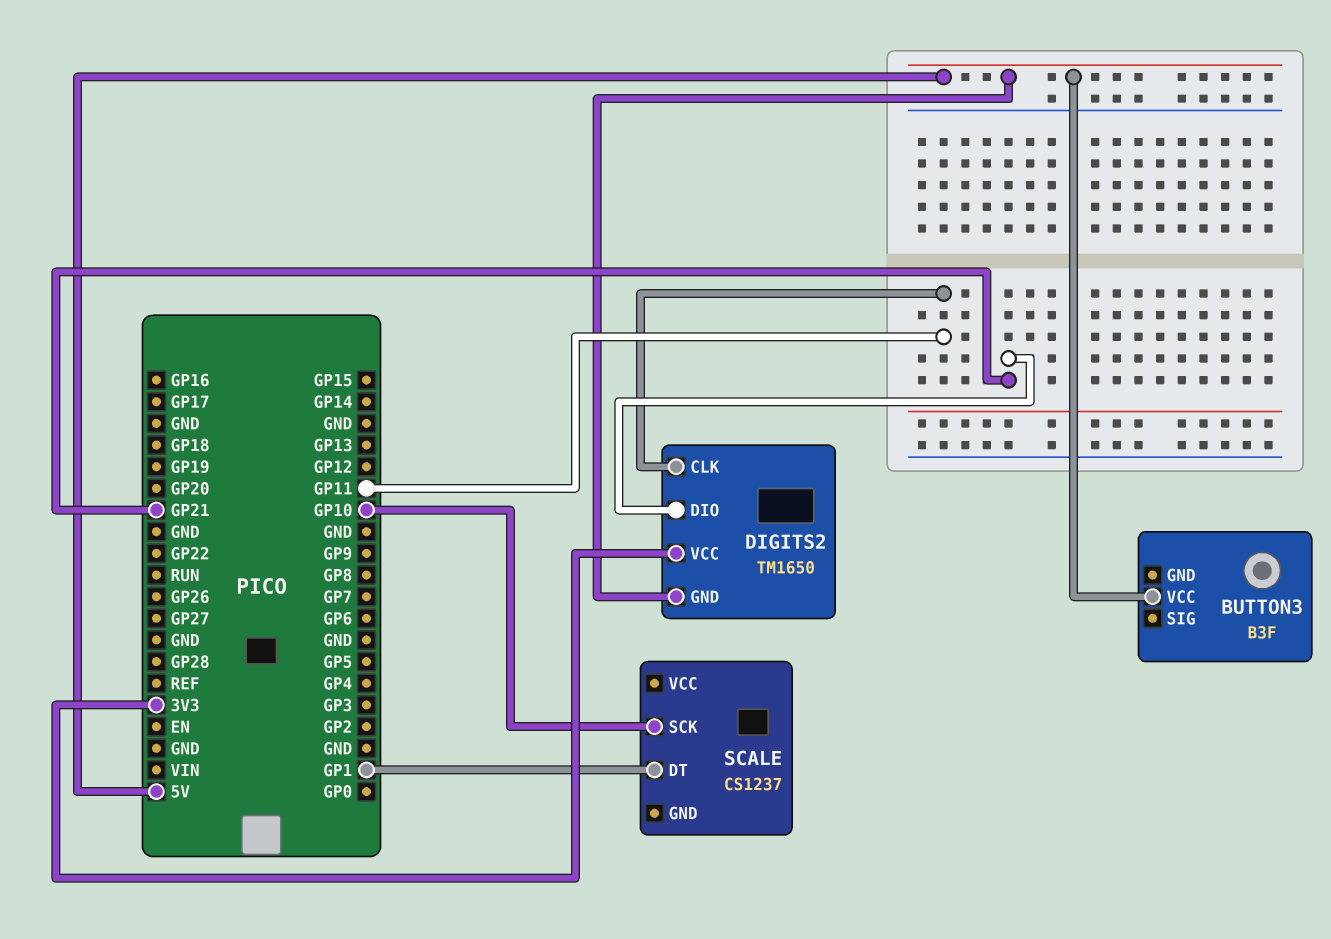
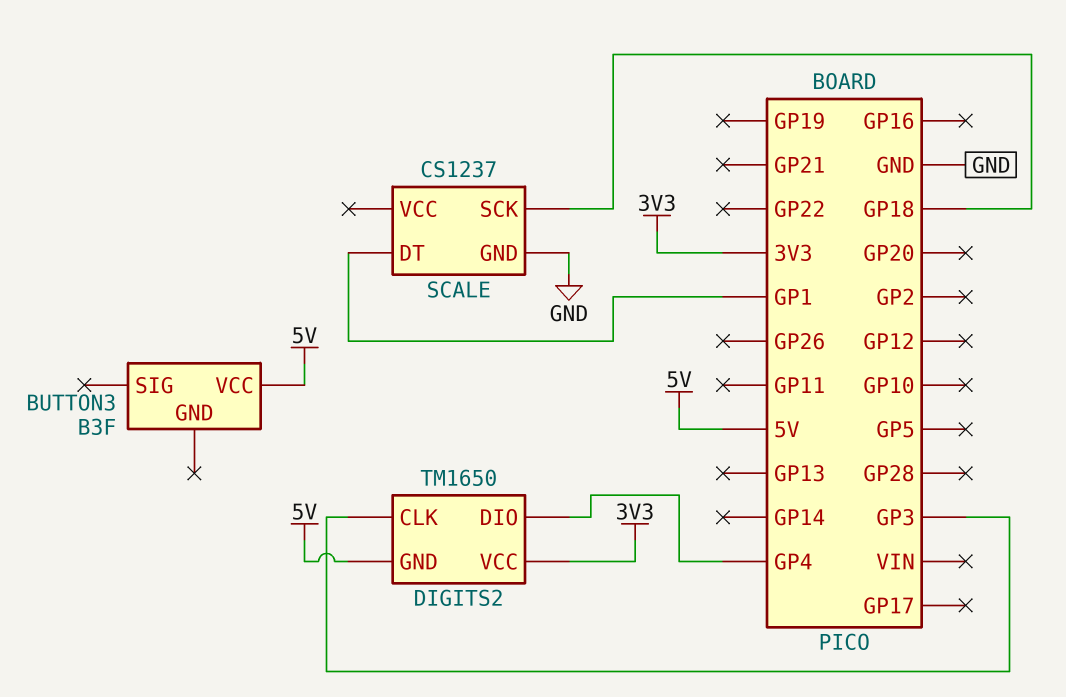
DIGITS2 pin CLK: GP11 -> GP3
DIGITS2 pin DIO: GP21 -> GP4
SCALE pin GND: none -> GND
SCALE pin SCK: GP10 -> GP18

